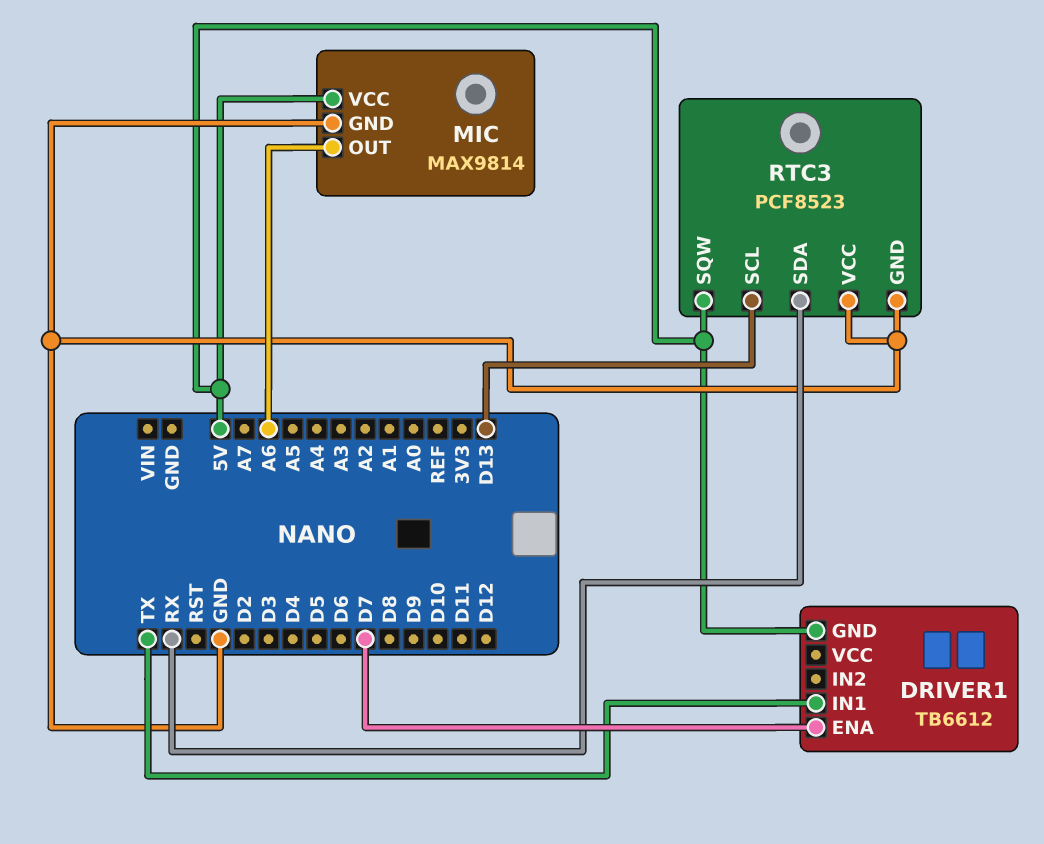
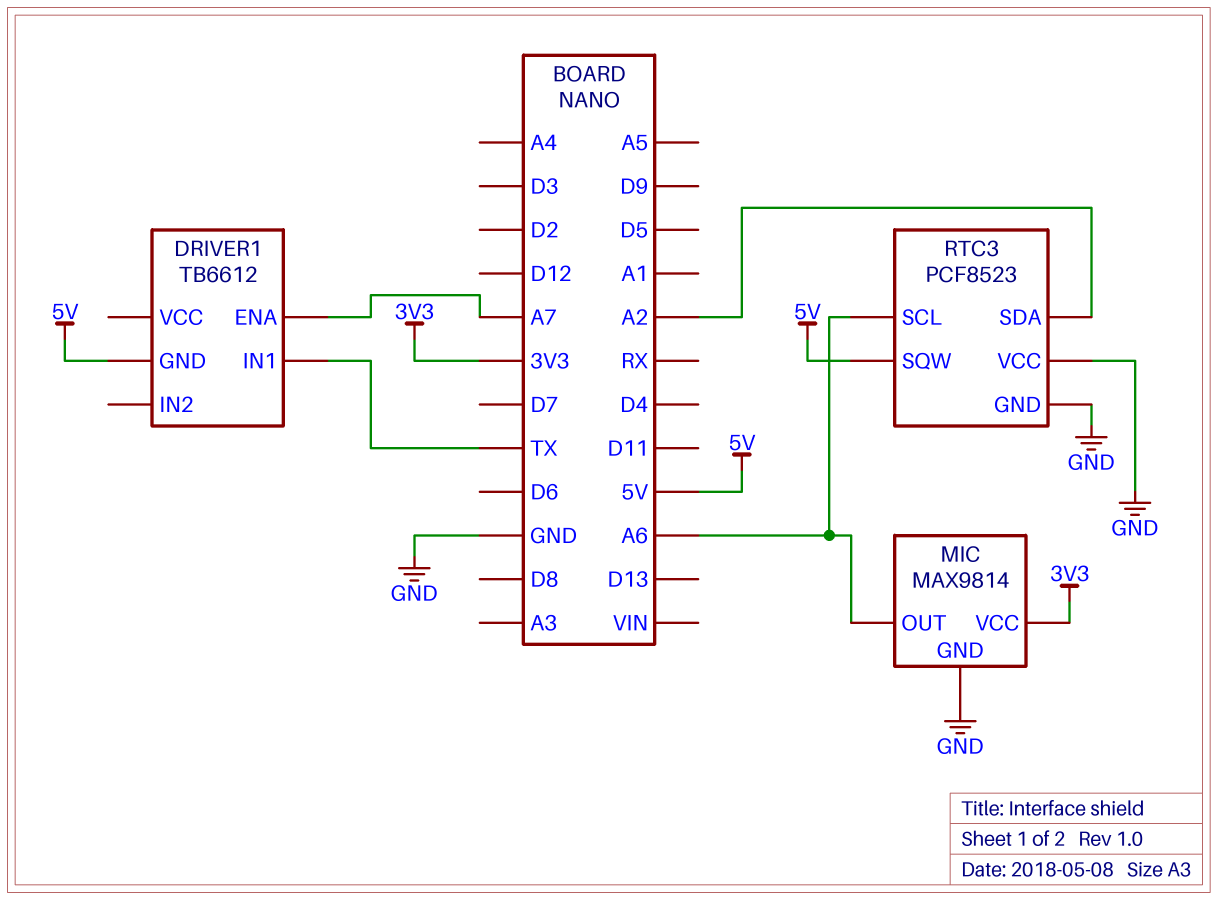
DRIVER1 pin ENA: D7 -> A7
MIC pin VCC: 5V -> 3V3
RTC3 pin SCL: D13 -> A6
RTC3 pin SDA: RX -> A2

